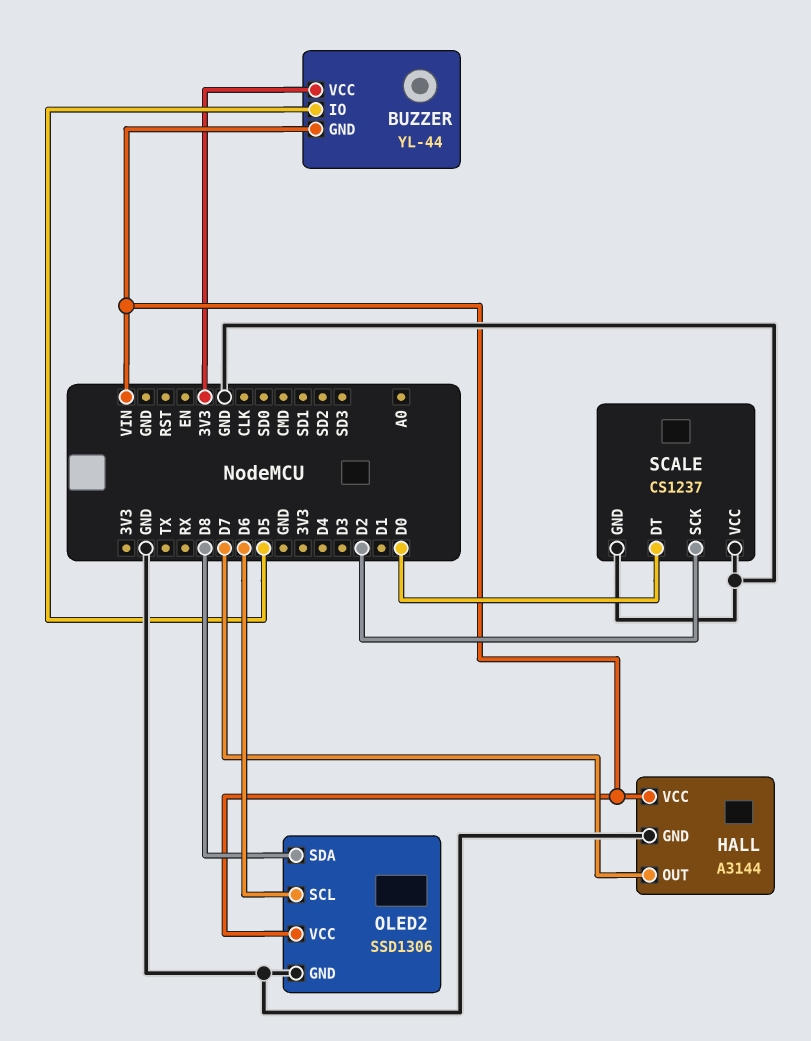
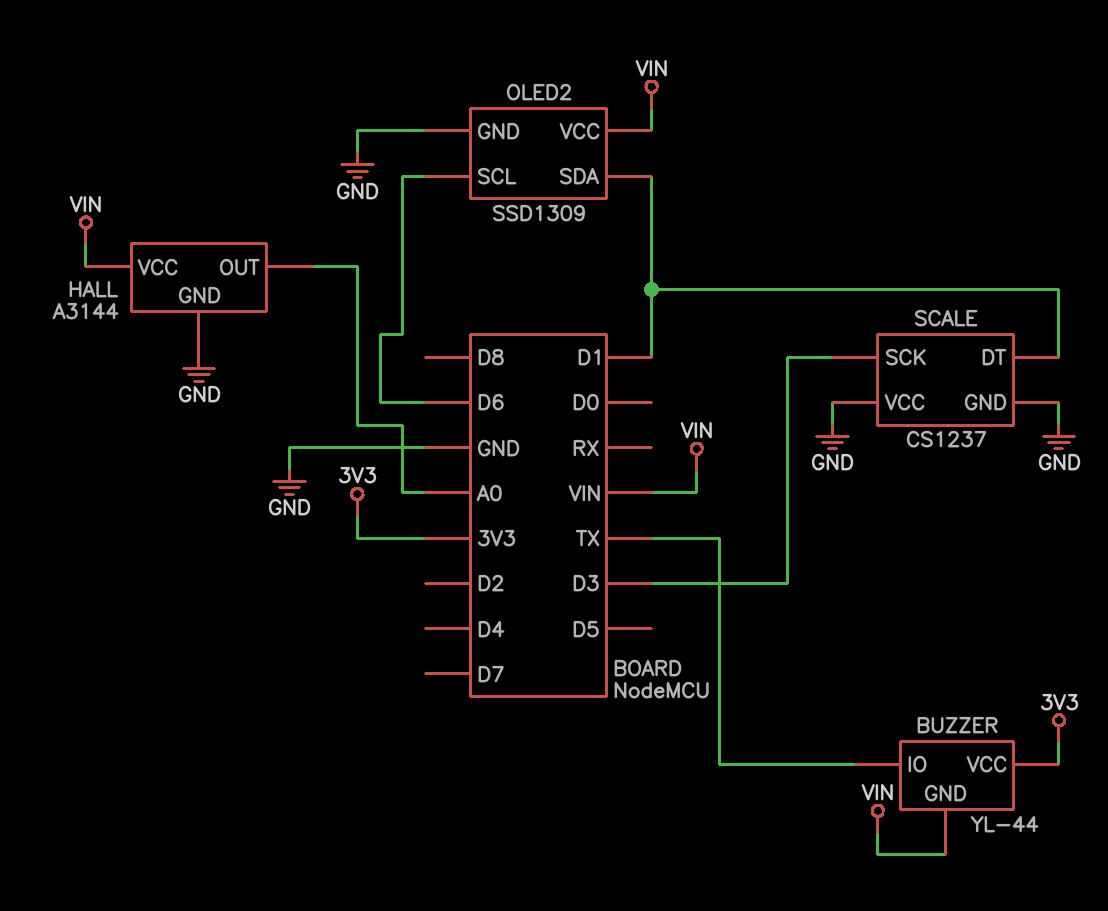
BUZZER pin IO: D5 -> TX
HALL pin OUT: D7 -> A0
OLED2: SSD1306 -> SSD1309
OLED2 pin SDA: D8 -> D1
SCALE pin DT: D0 -> D1
SCALE pin SCK: D2 -> D3

